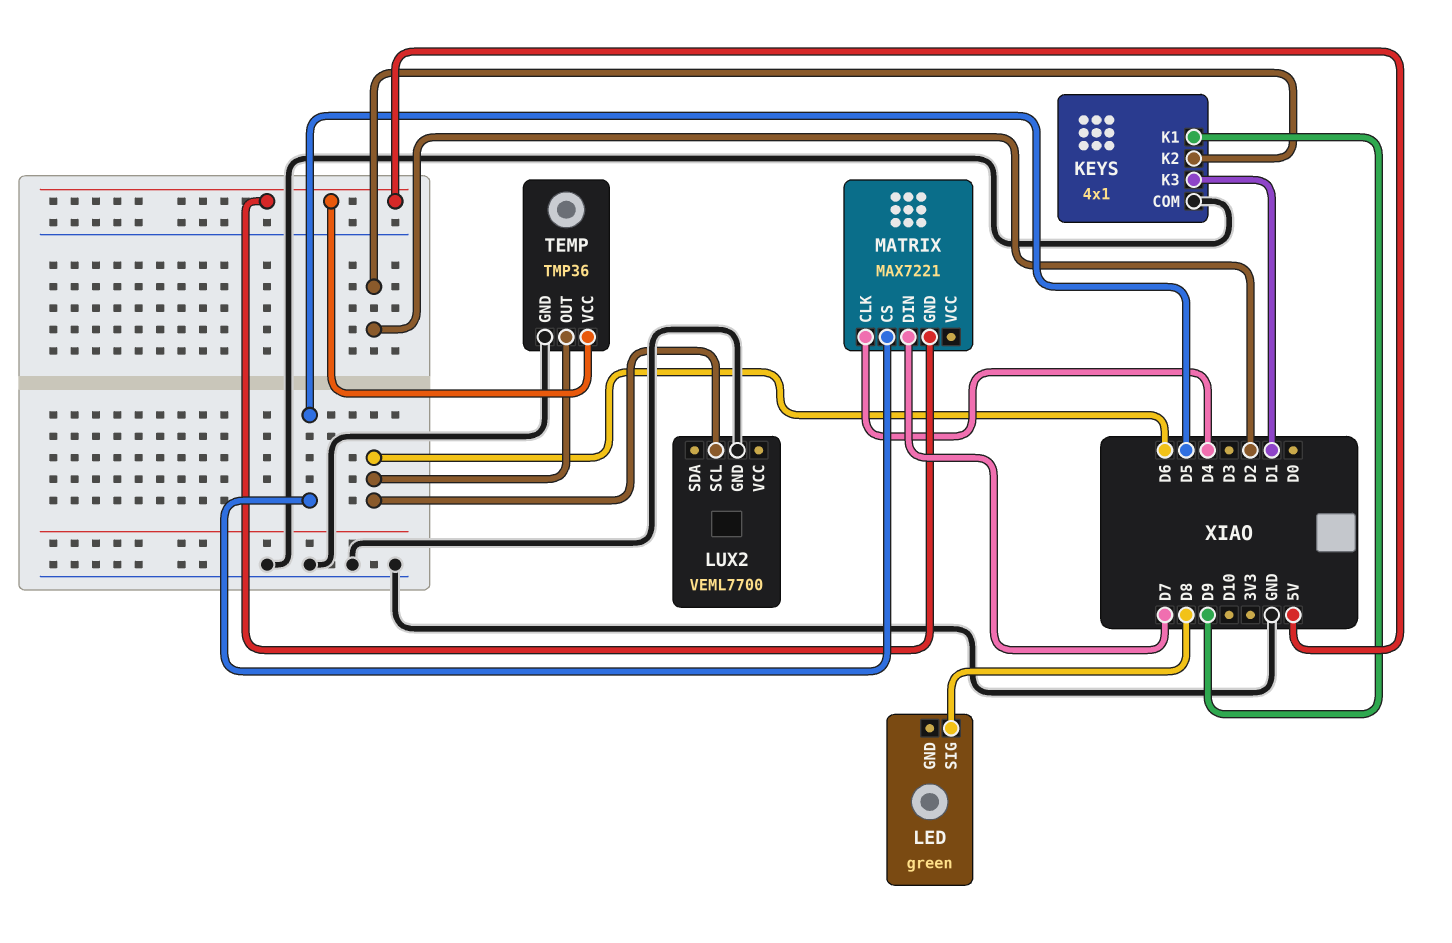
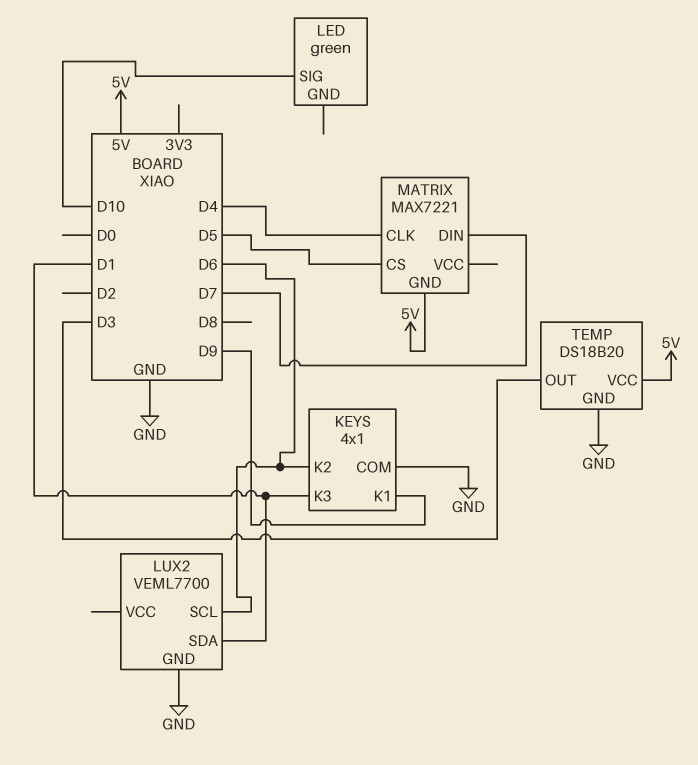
KEYS pin K2: D2 -> D6
LED pin SIG: D8 -> D10
LUX2 pin SDA: none -> D1
TEMP: TMP36 -> DS18B20
TEMP pin OUT: D6 -> D3

